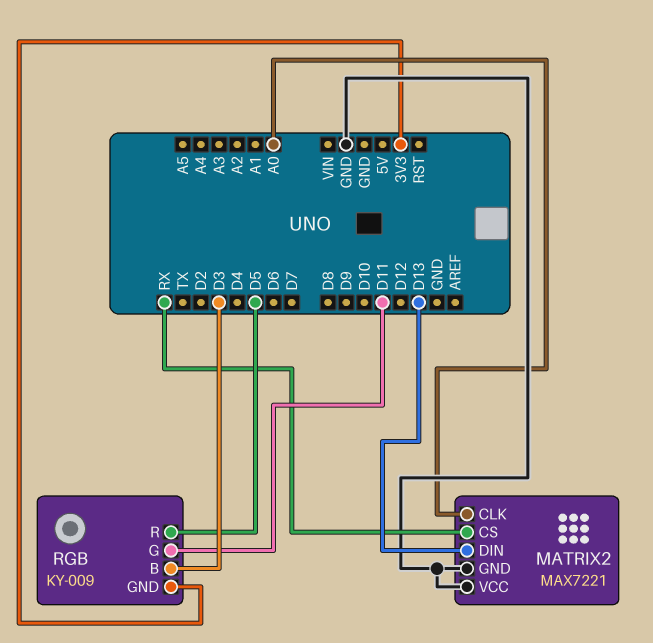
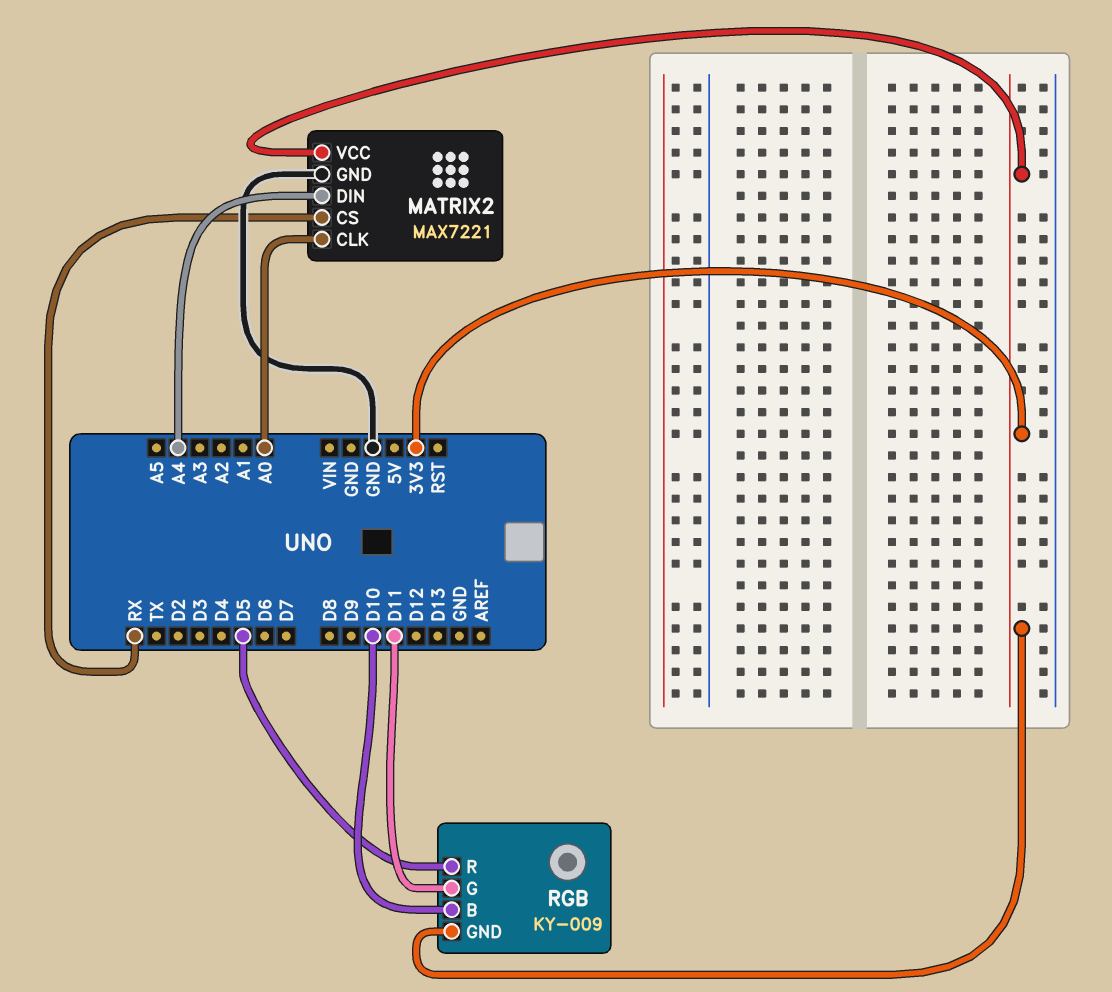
MATRIX2 pin DIN: D13 -> A4
MATRIX2 pin VCC: GND -> 3V3
RGB pin B: D3 -> D10

